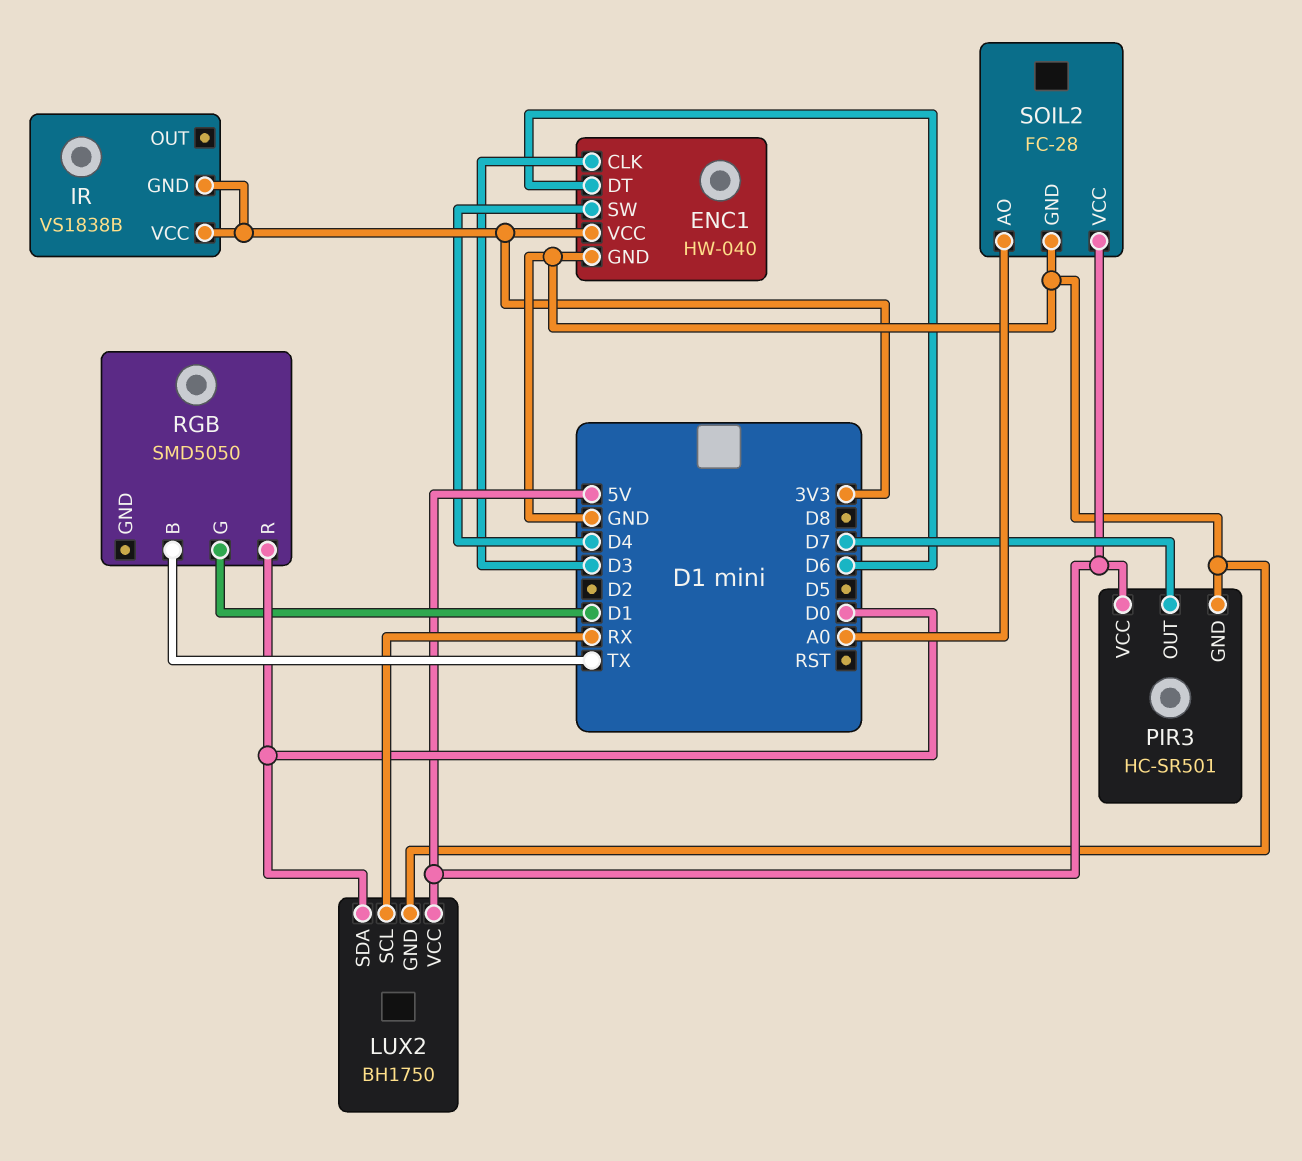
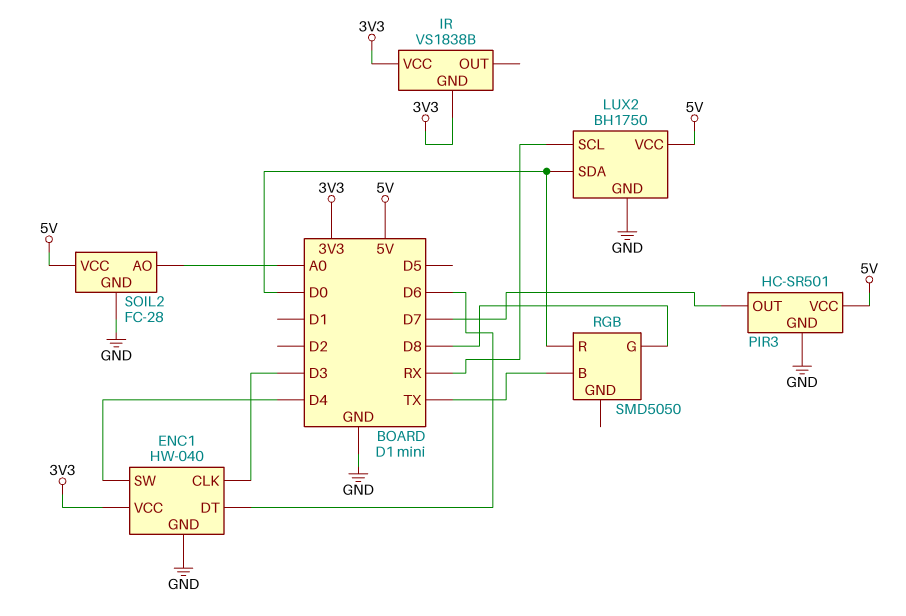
RGB pin G: D1 -> D8

